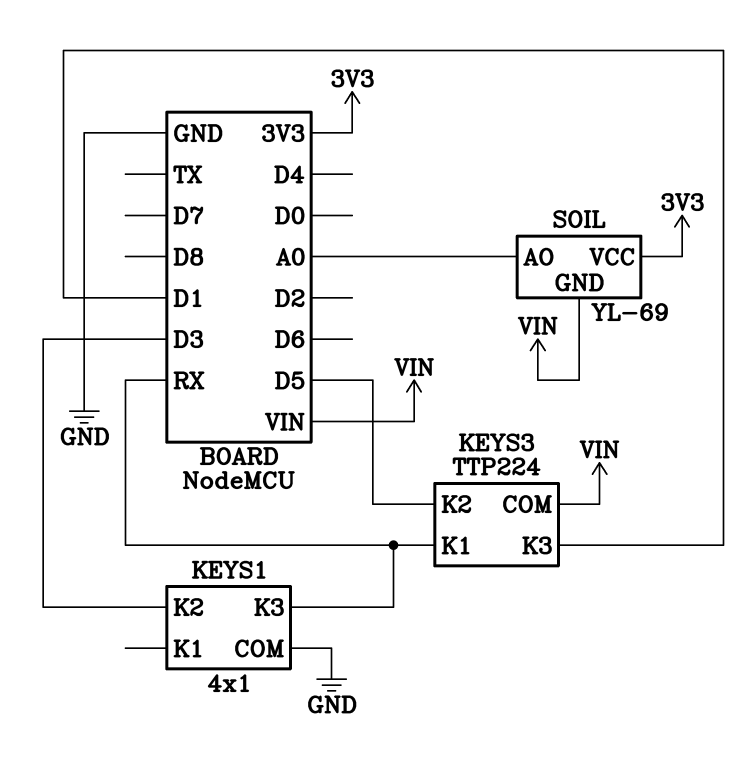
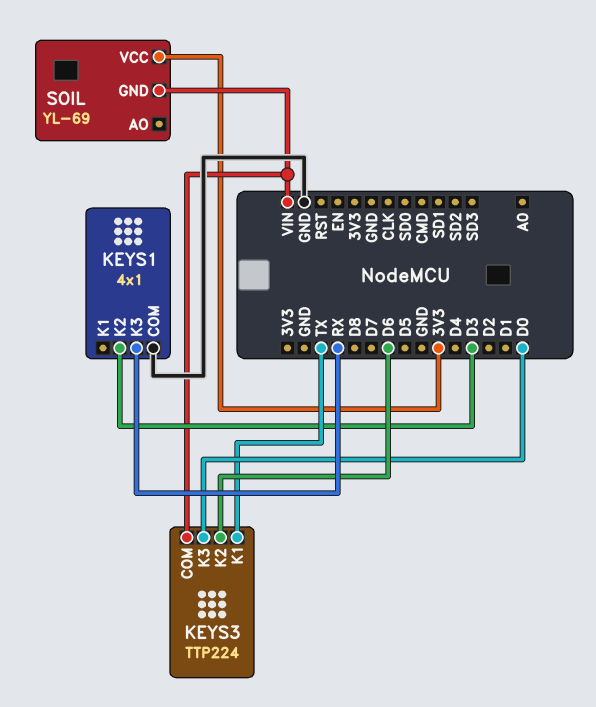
KEYS3 pin K1: RX -> TX
KEYS3 pin K2: D5 -> D6
KEYS3 pin K3: D1 -> D0
SOIL pin AO: A0 -> none

